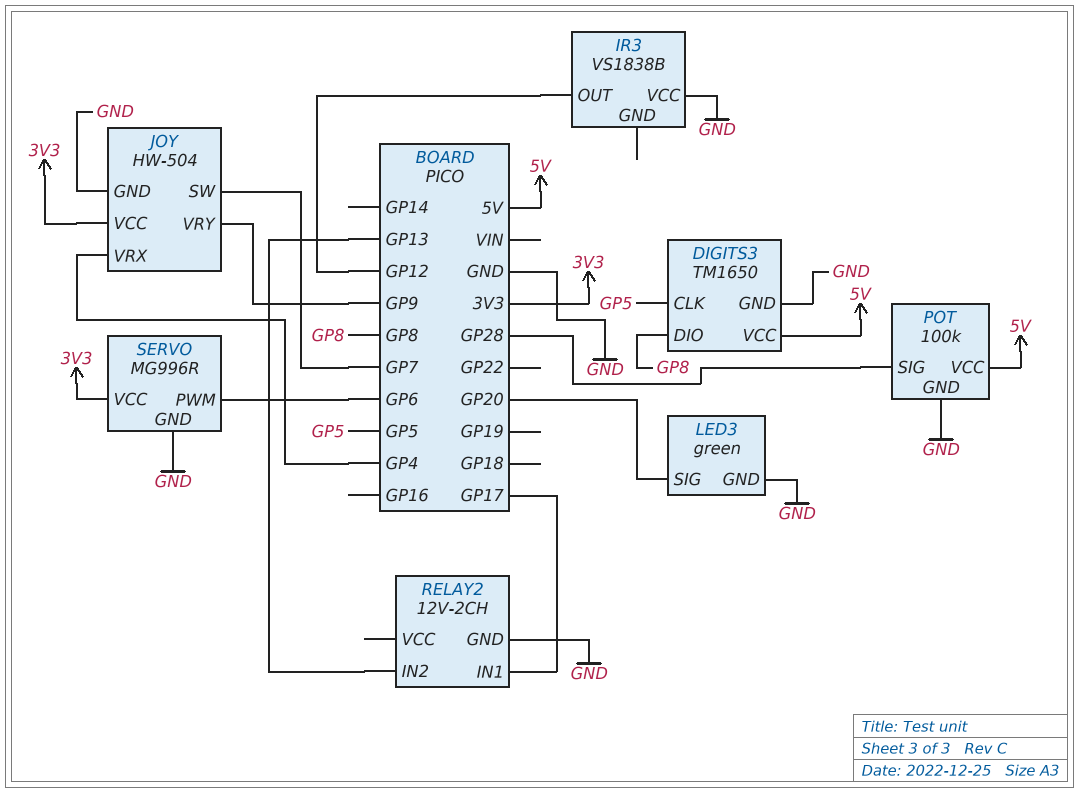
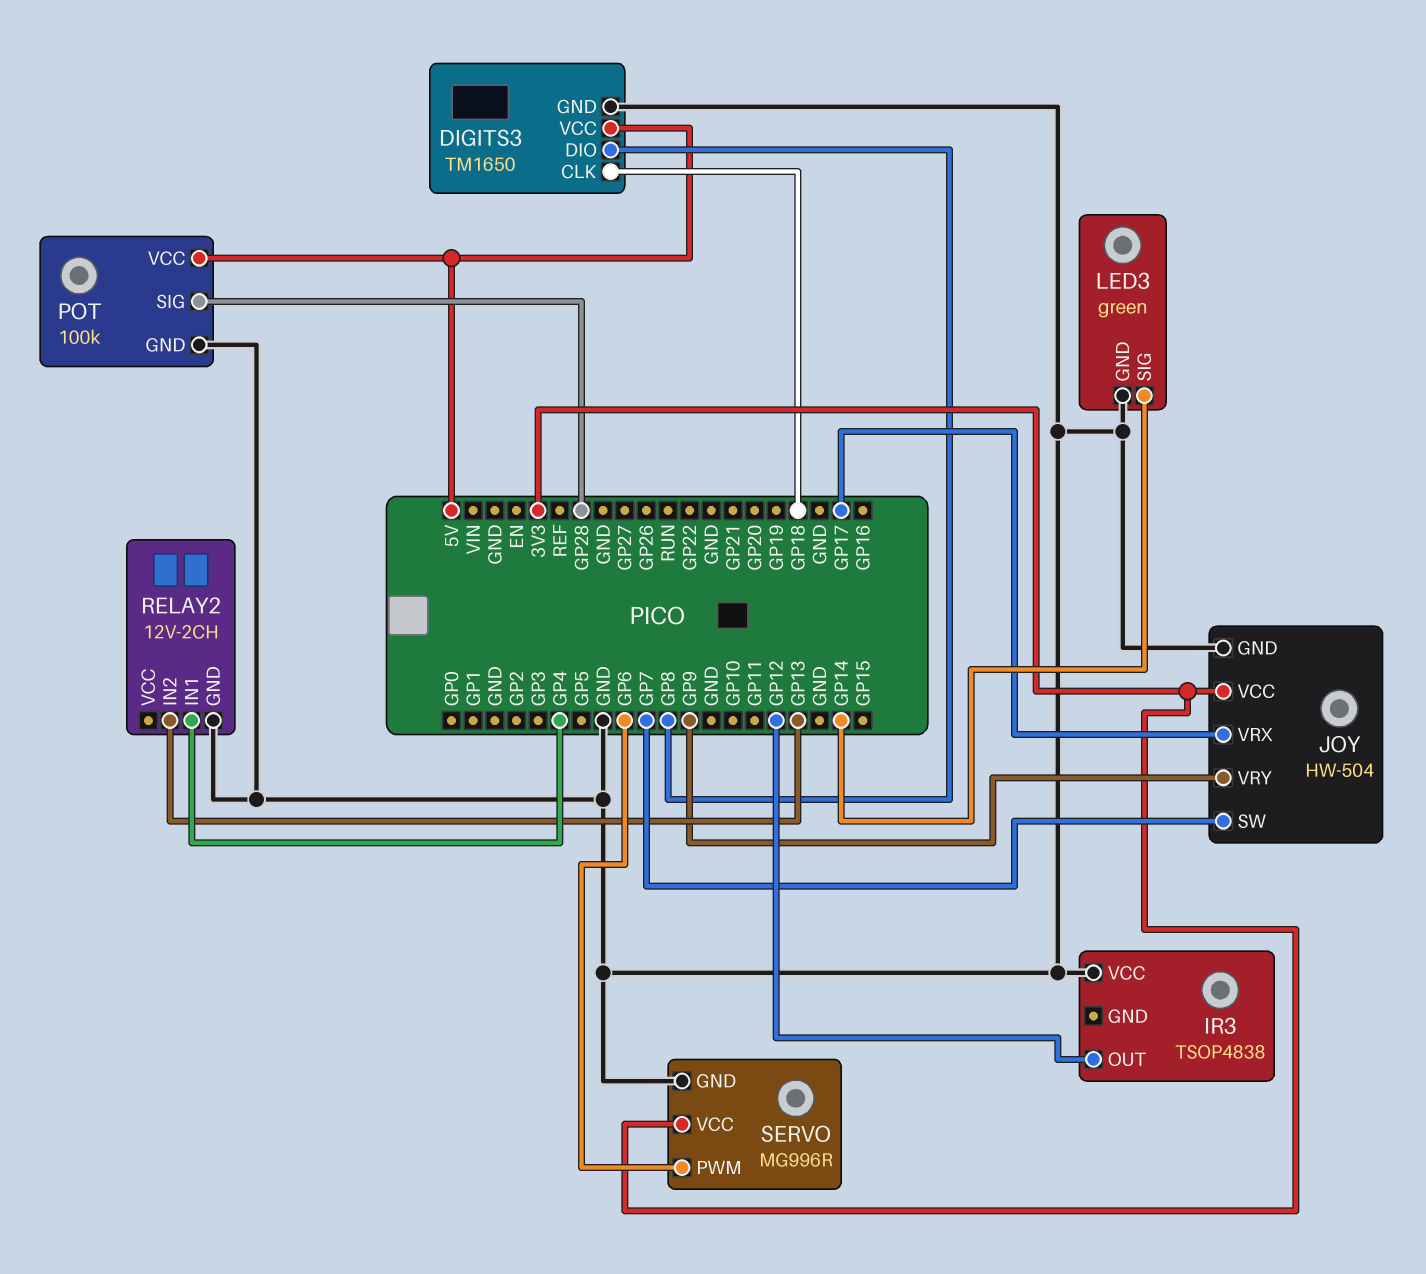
DIGITS3 pin CLK: GP5 -> GP18
IR3: VS1838B -> TSOP4838
JOY pin VRX: GP4 -> GP17
LED3 pin SIG: GP20 -> GP14
RELAY2 pin IN1: GP17 -> GP4

